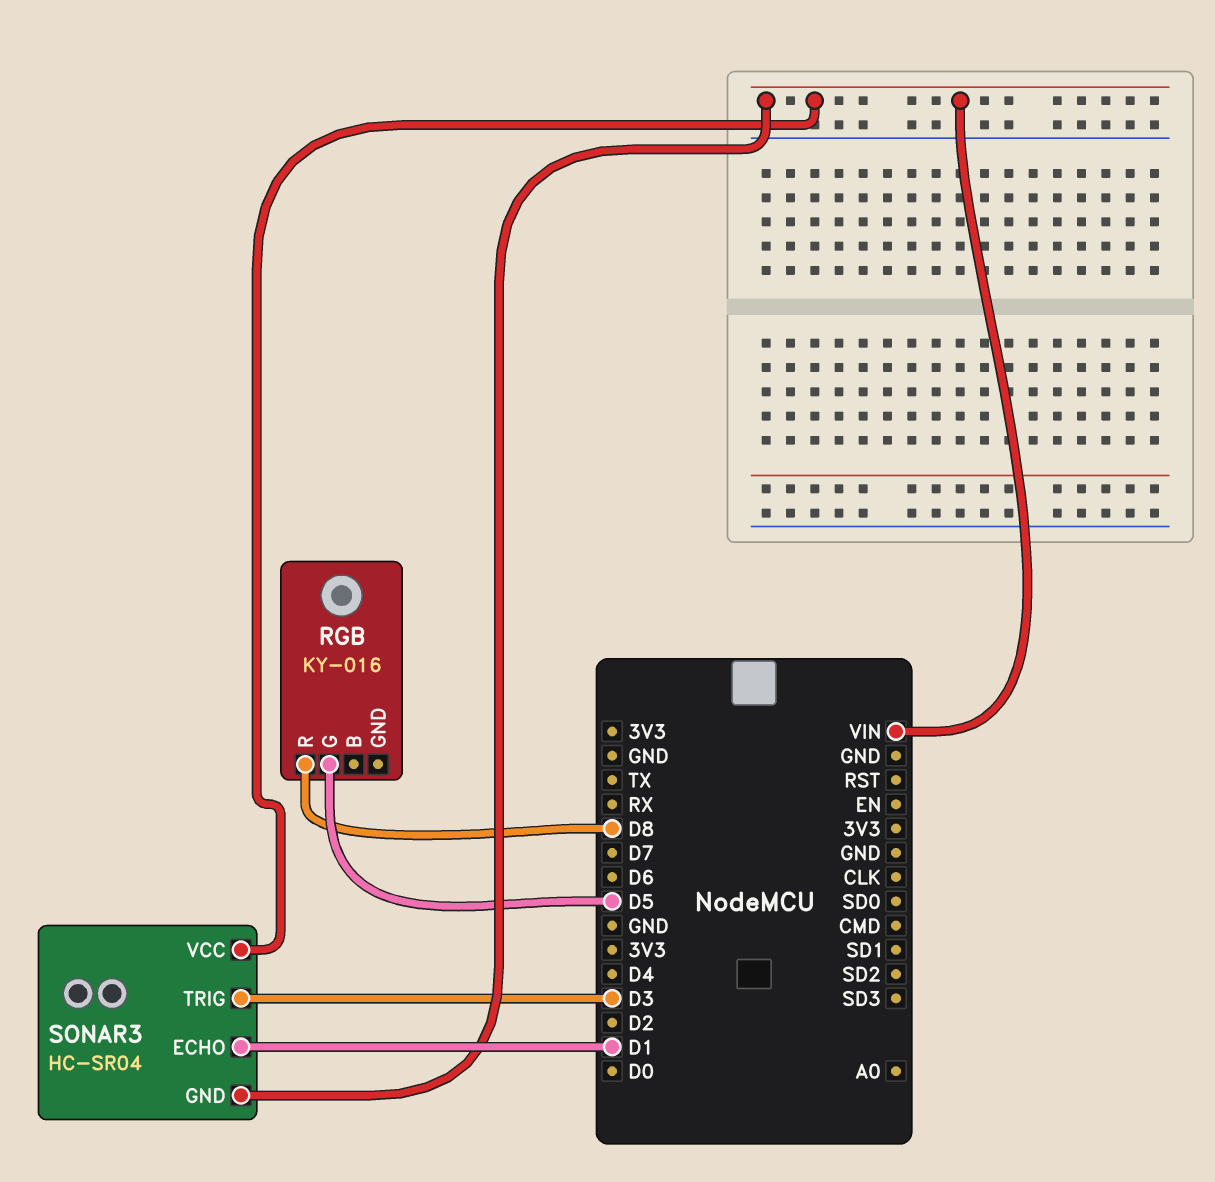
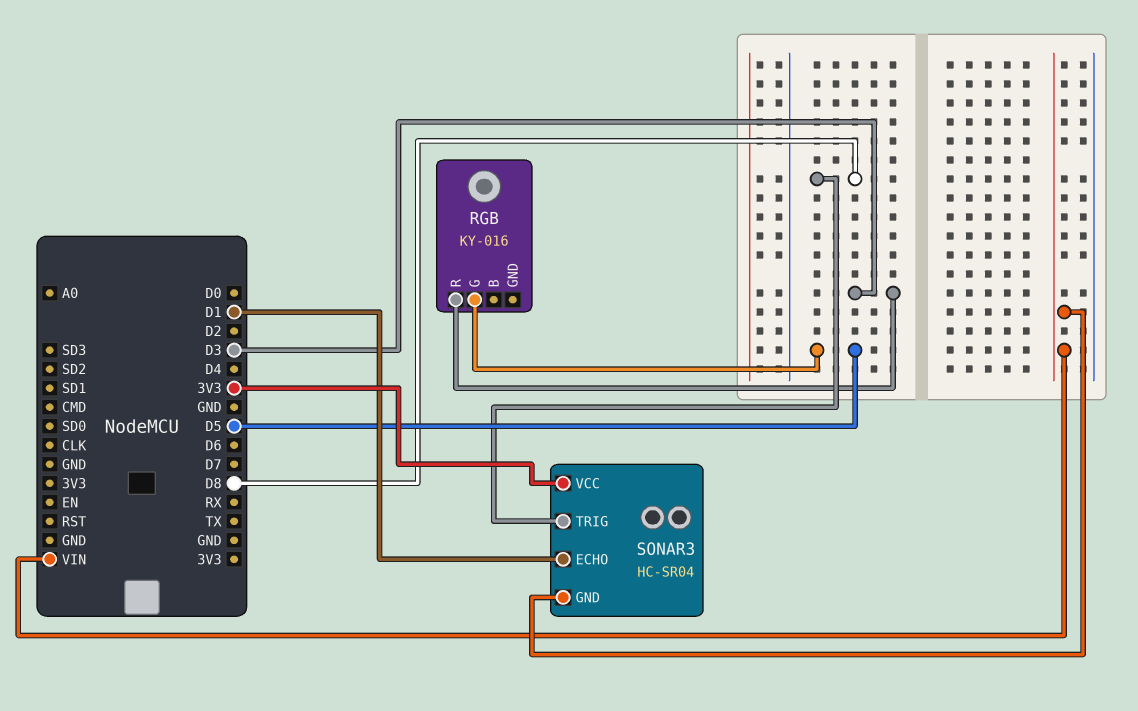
RGB pin R: D8 -> D3
SONAR3 pin TRIG: D3 -> D8
SONAR3 pin VCC: VIN -> 3V3

